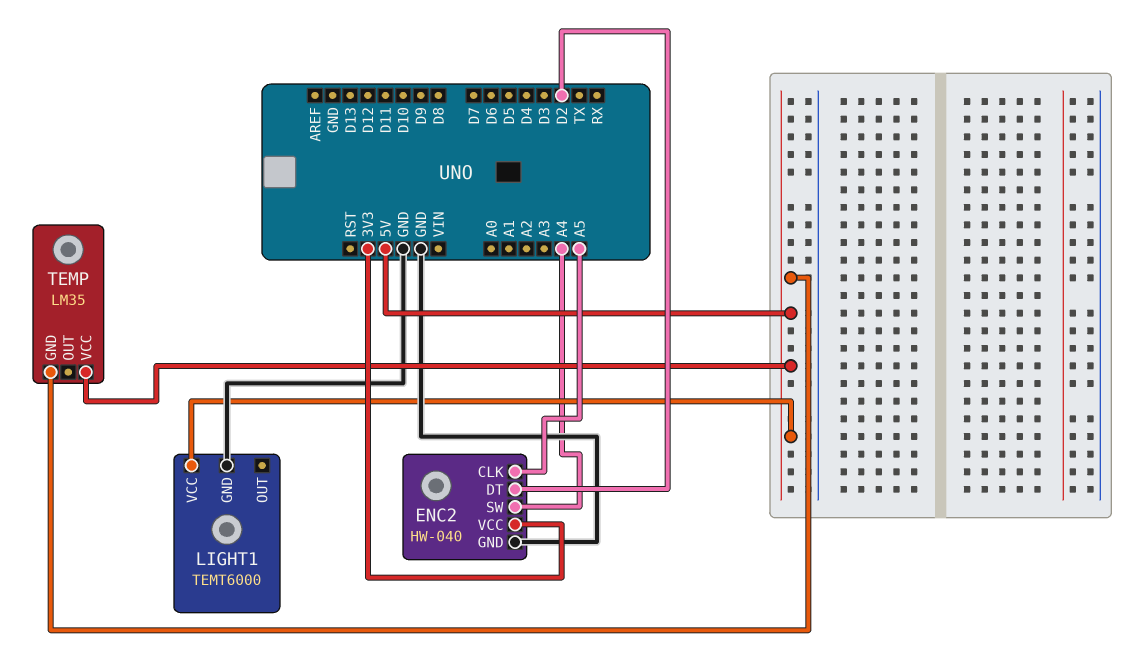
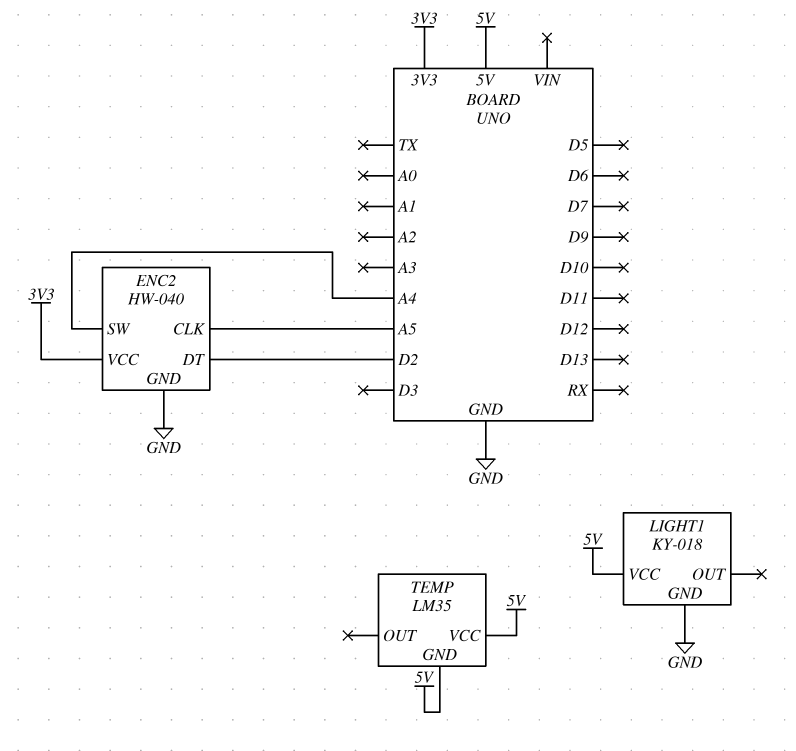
LIGHT1: TEMT6000 -> KY-018

